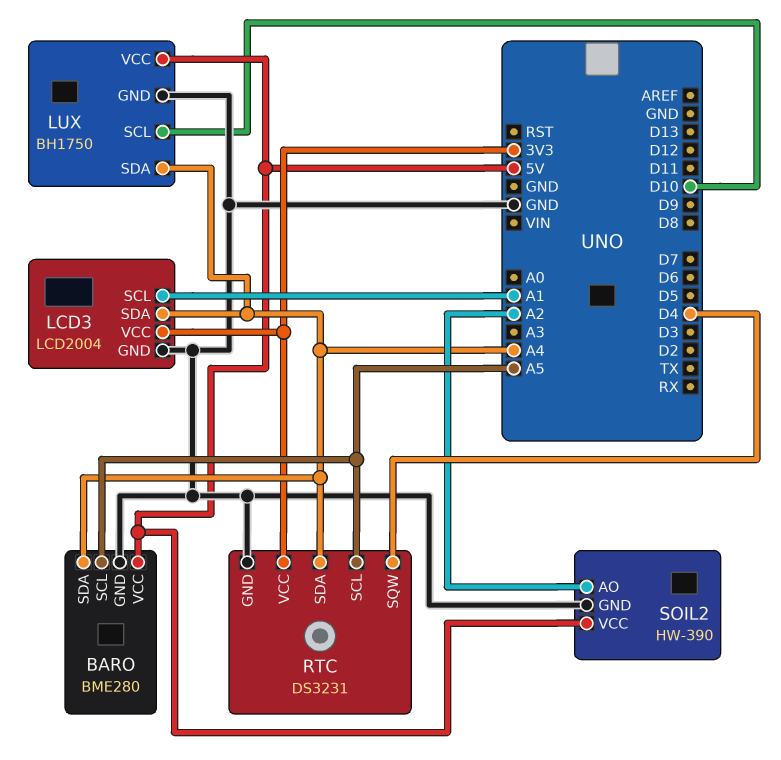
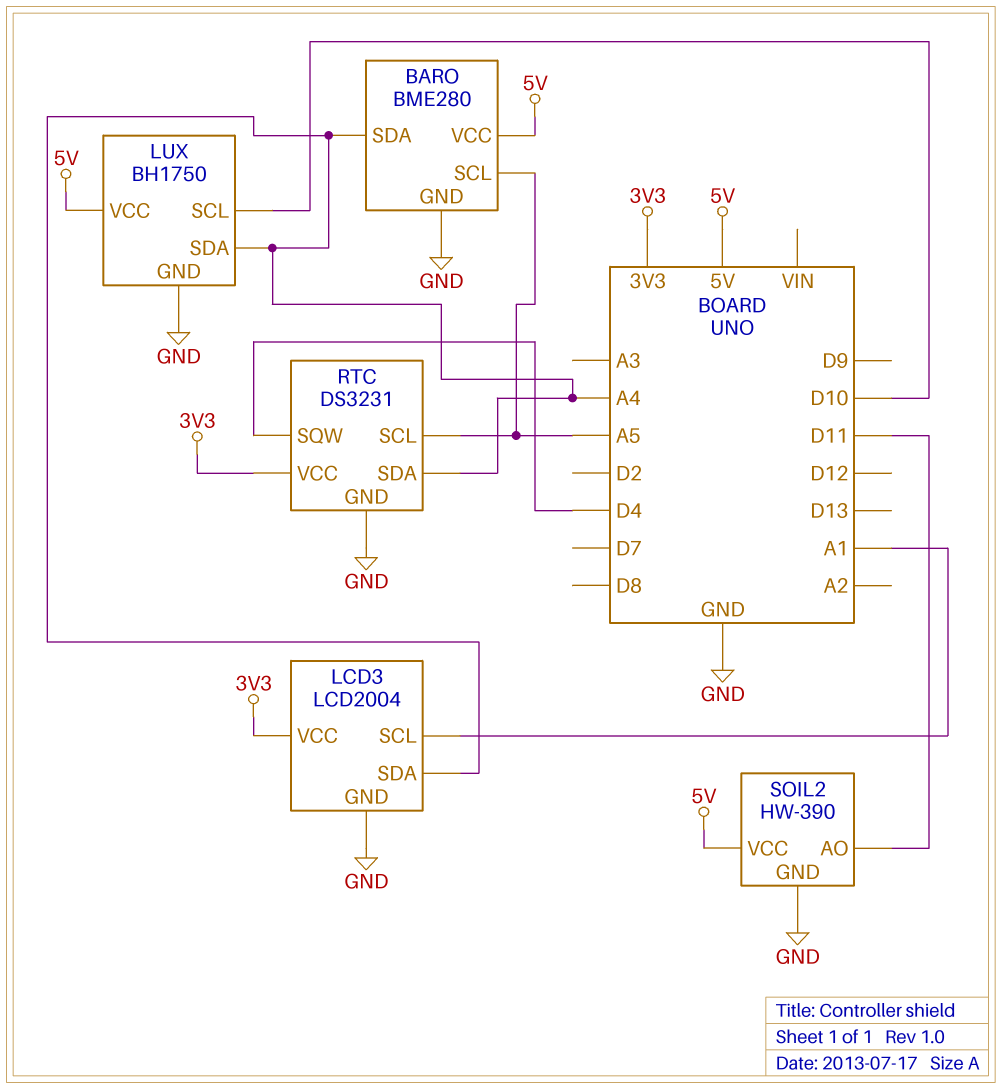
SOIL2 pin AO: A2 -> D11

